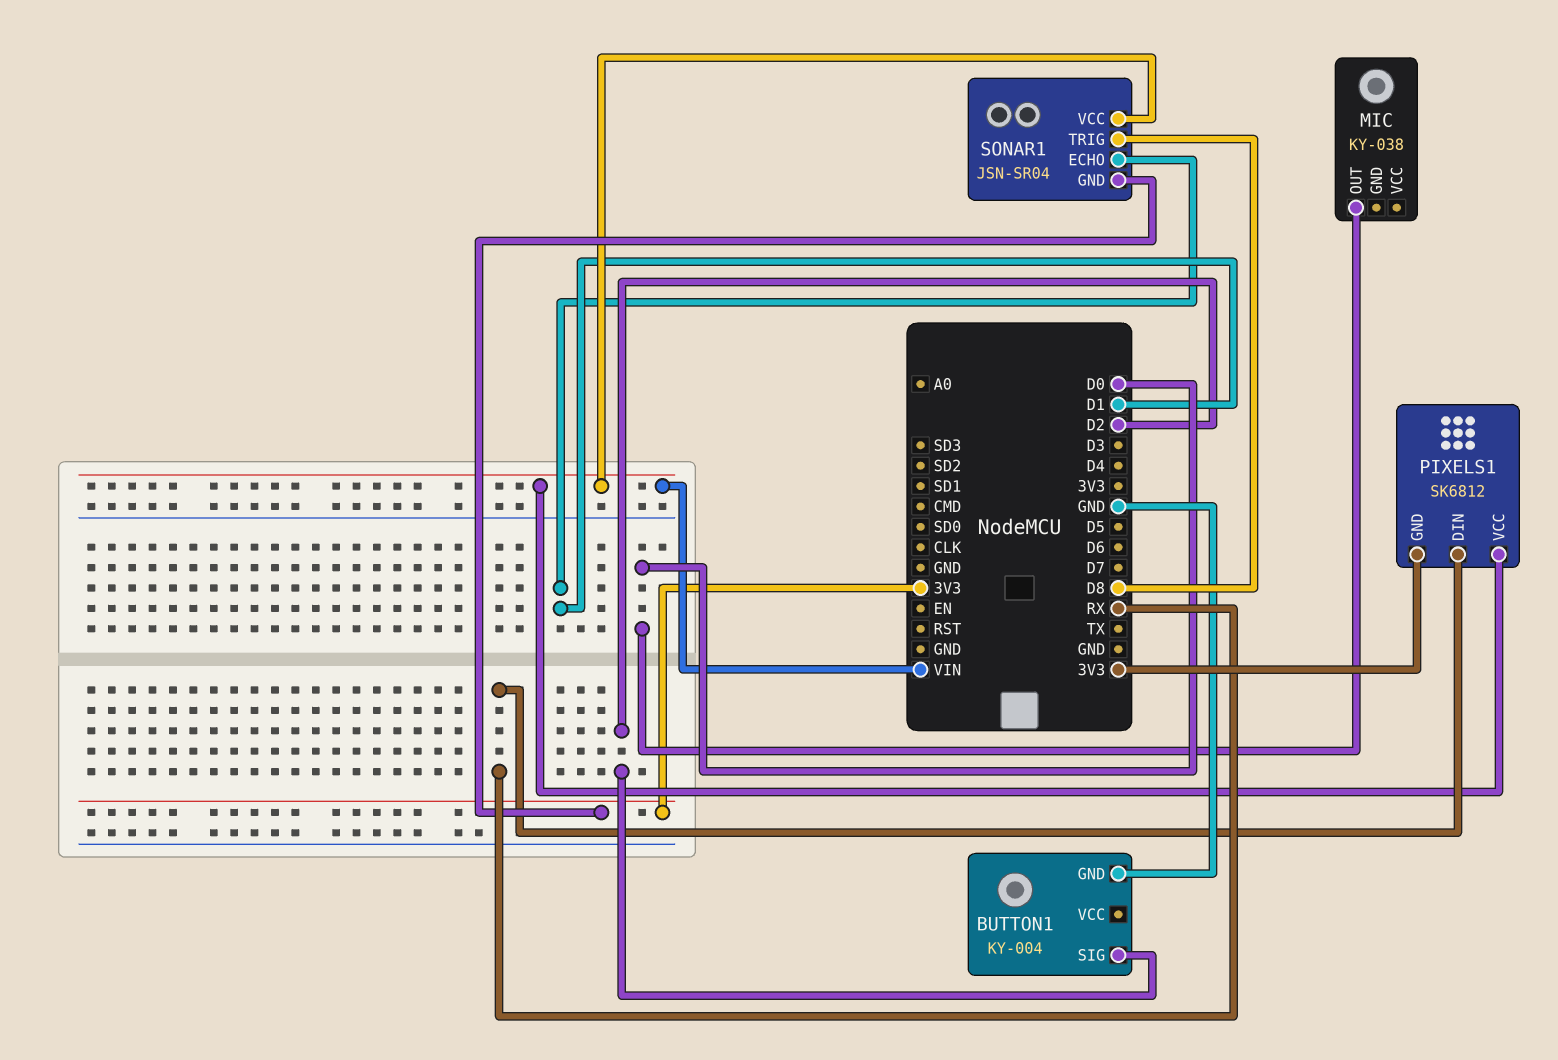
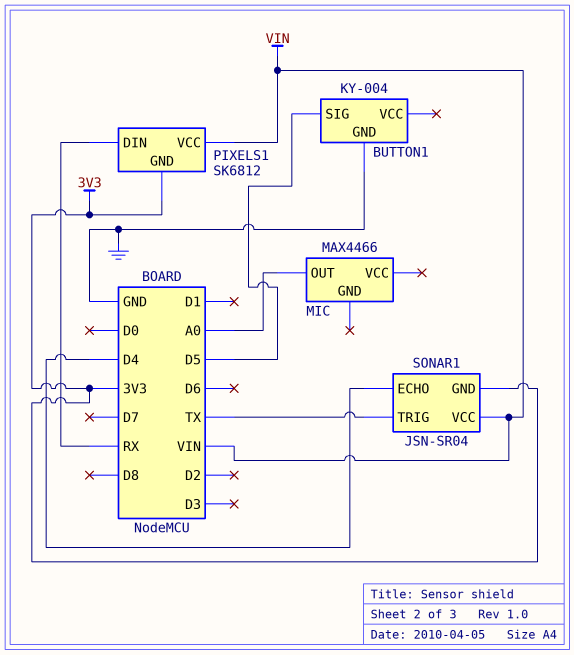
BUTTON1 pin SIG: D2 -> D5
MIC: KY-038 -> MAX4466
MIC pin OUT: D0 -> A0
SONAR1 pin ECHO: D1 -> D4
SONAR1 pin TRIG: D8 -> TX

